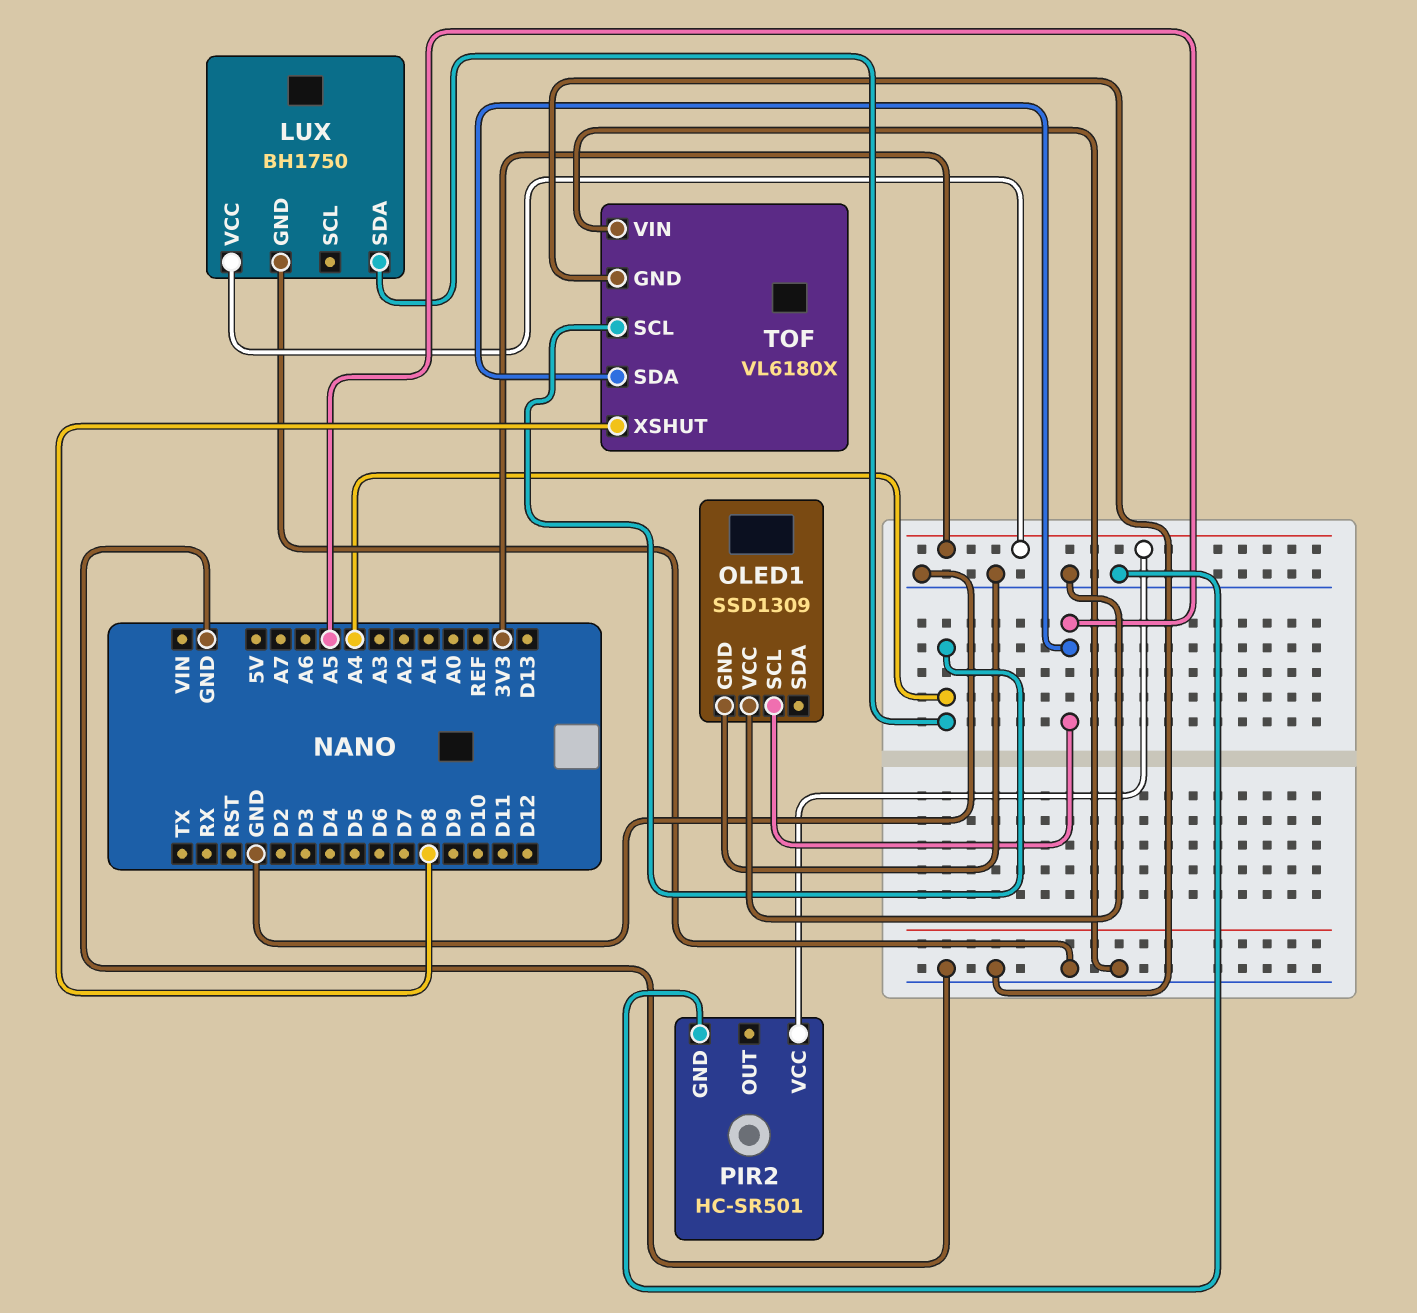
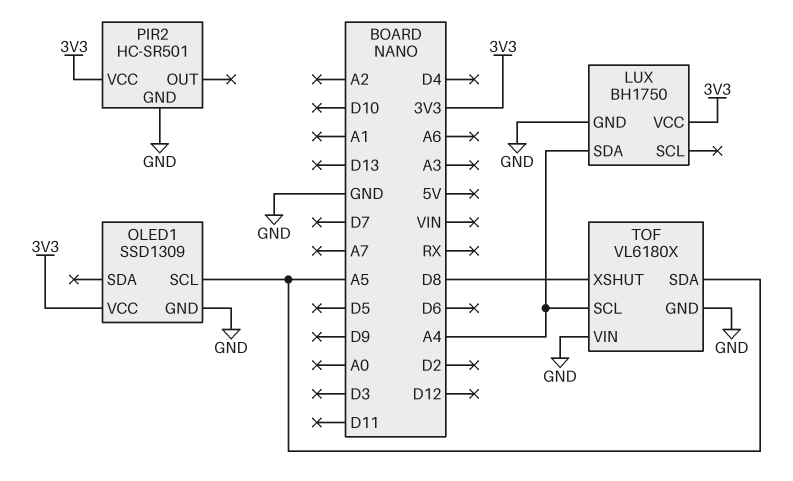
OLED1 pin VCC: GND -> 3V3

